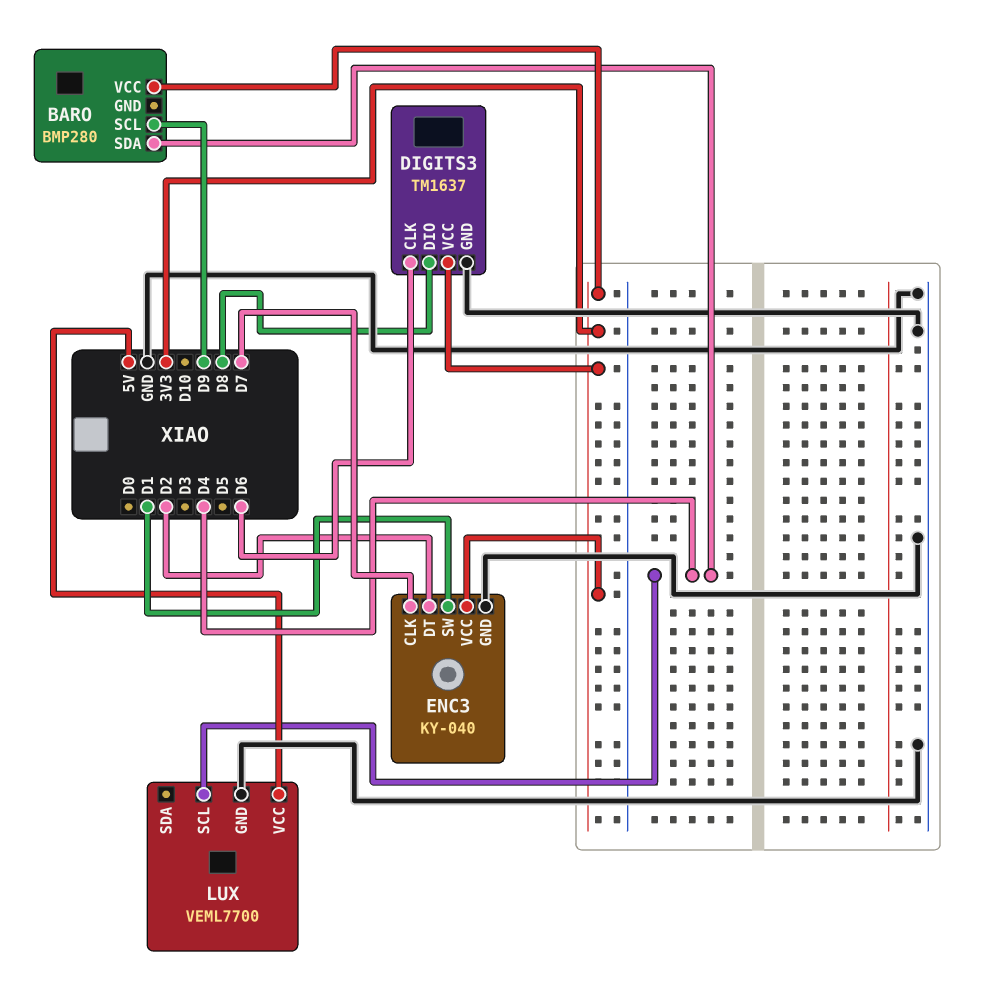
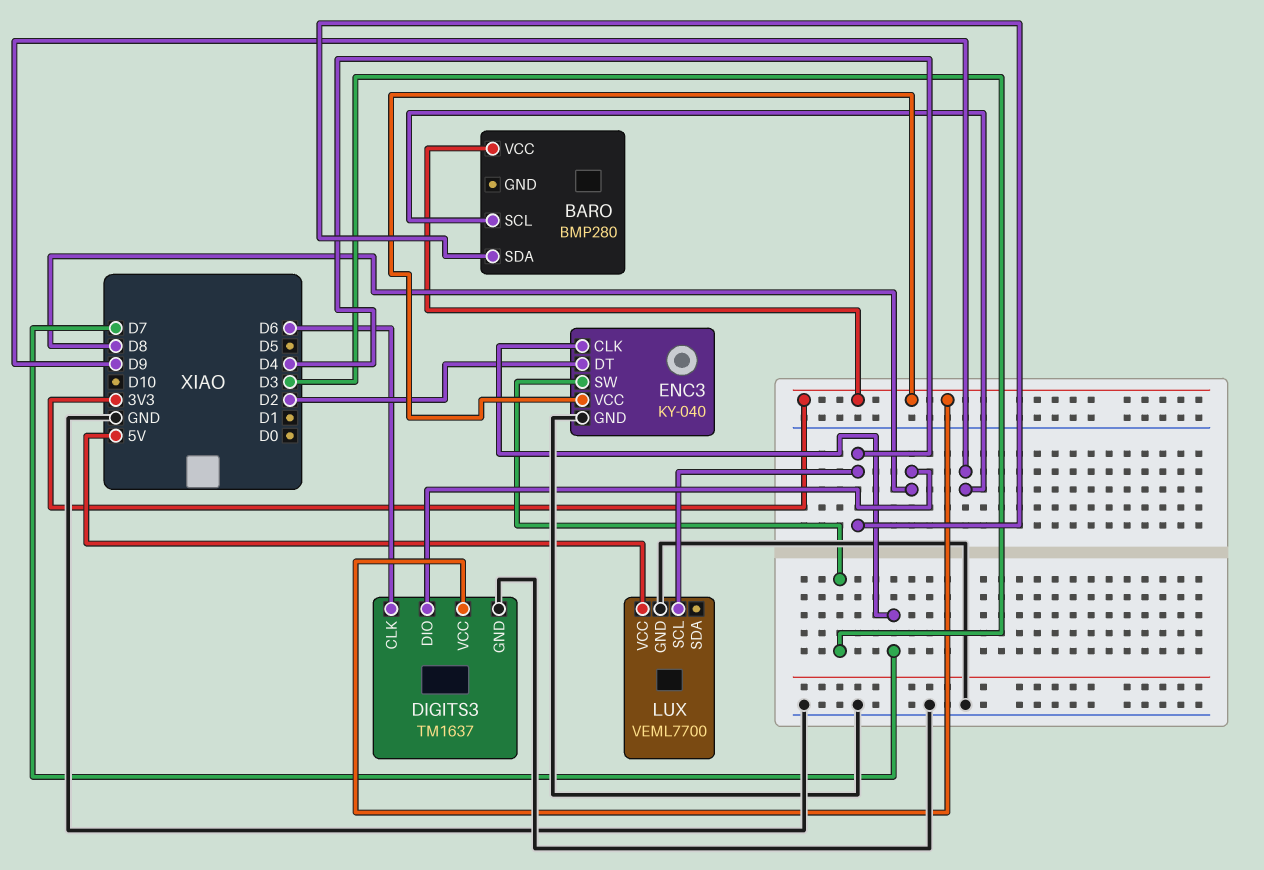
ENC3 pin SW: D1 -> D3

